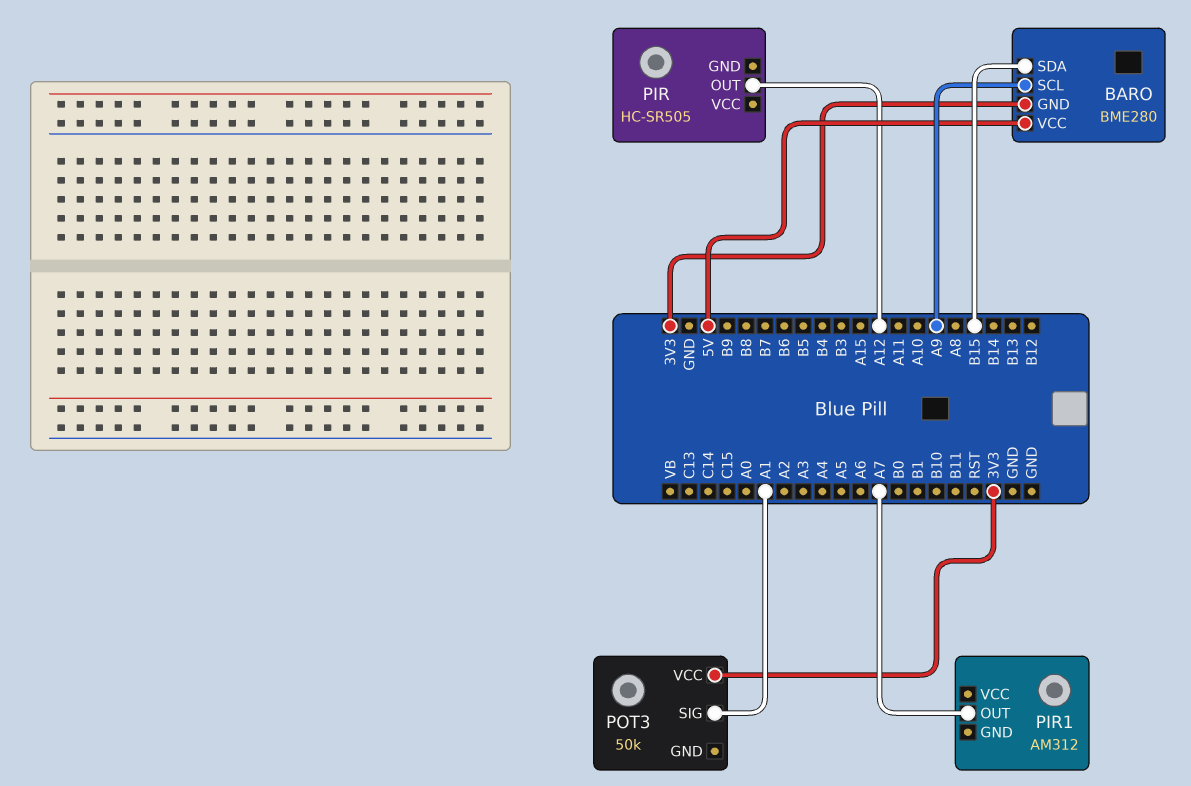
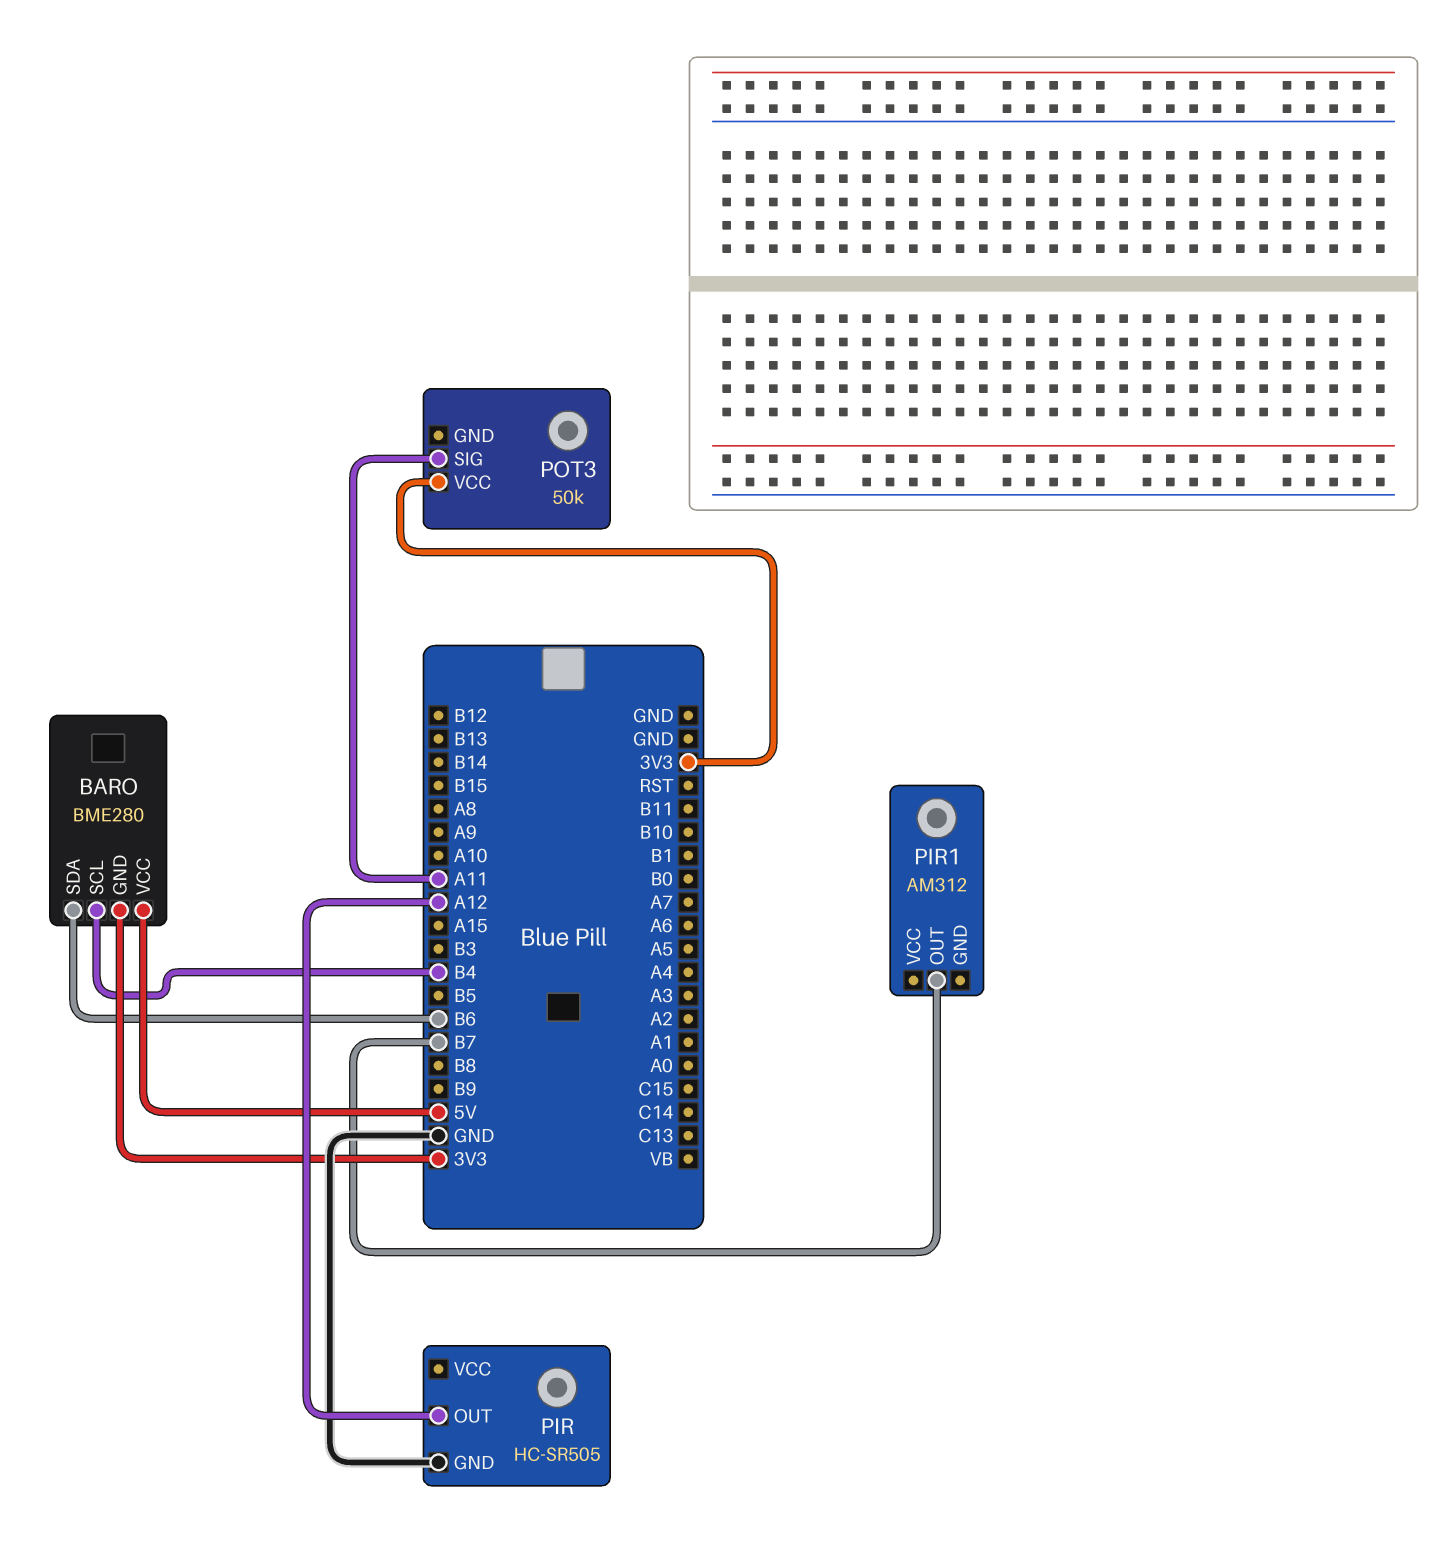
BARO pin SCL: A9 -> B4
BARO pin SDA: B15 -> B6
PIR pin GND: none -> GND
PIR1 pin OUT: A7 -> B7
POT3 pin SIG: A1 -> A11

